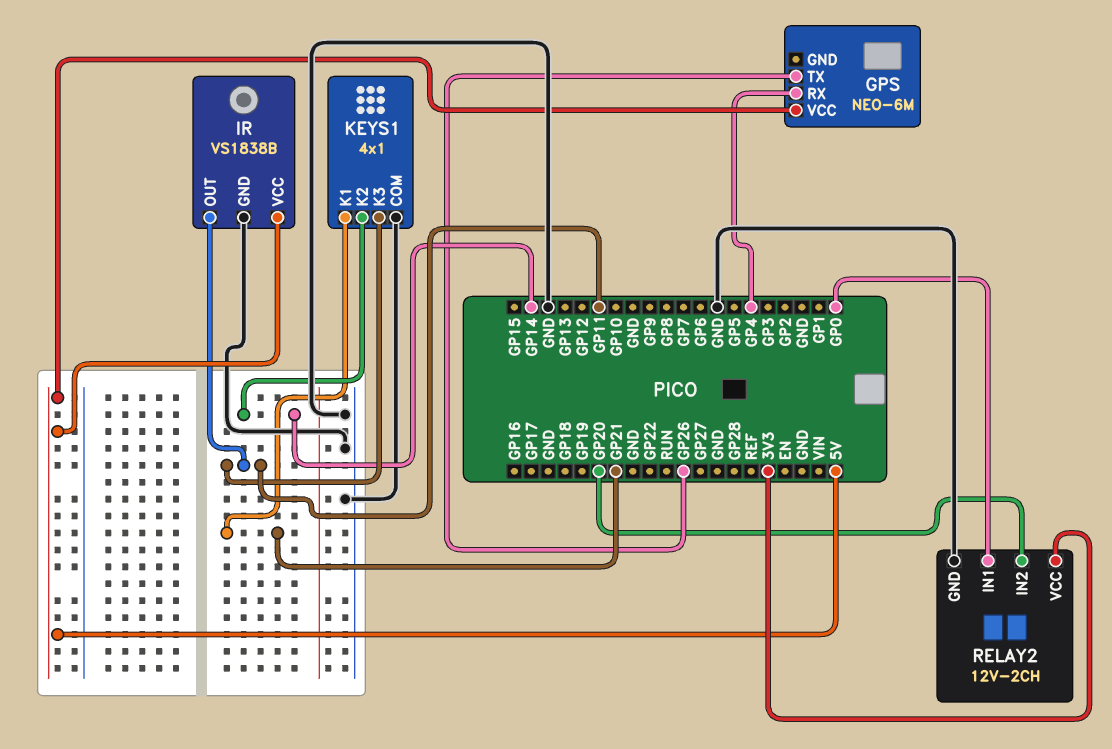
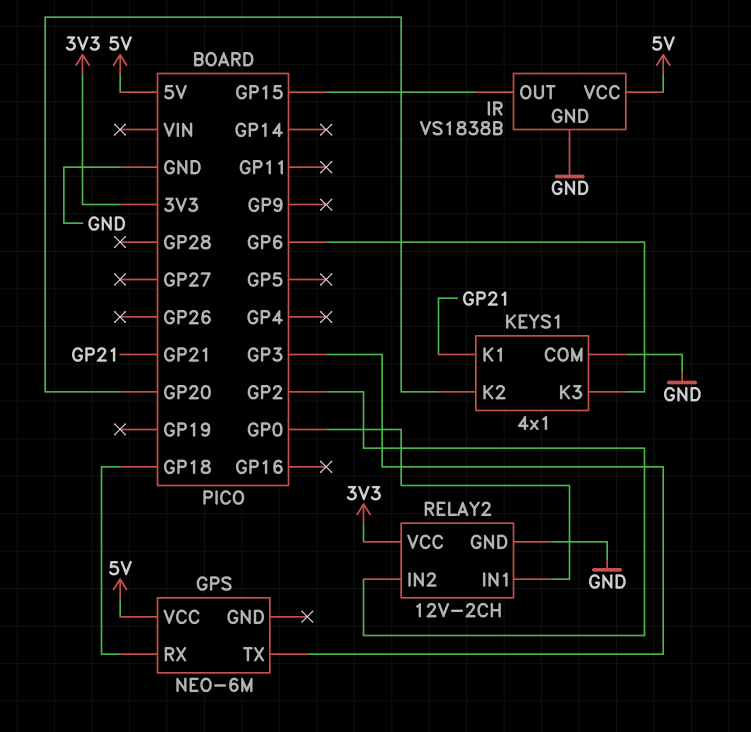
GPS pin RX: GP4 -> GP18
GPS pin TX: GP26 -> GP3
IR pin OUT: GP11 -> GP15
KEYS1 pin K2: GP14 -> GP20
KEYS1 pin K3: GP11 -> GP6
RELAY2 pin IN2: GP20 -> GP2

